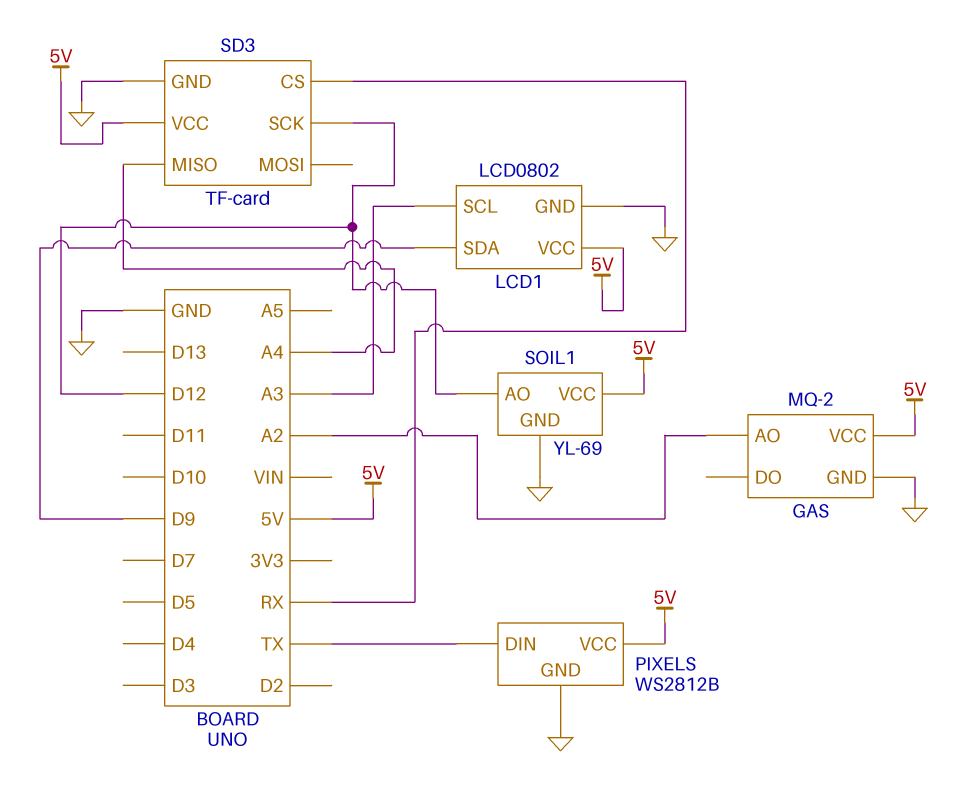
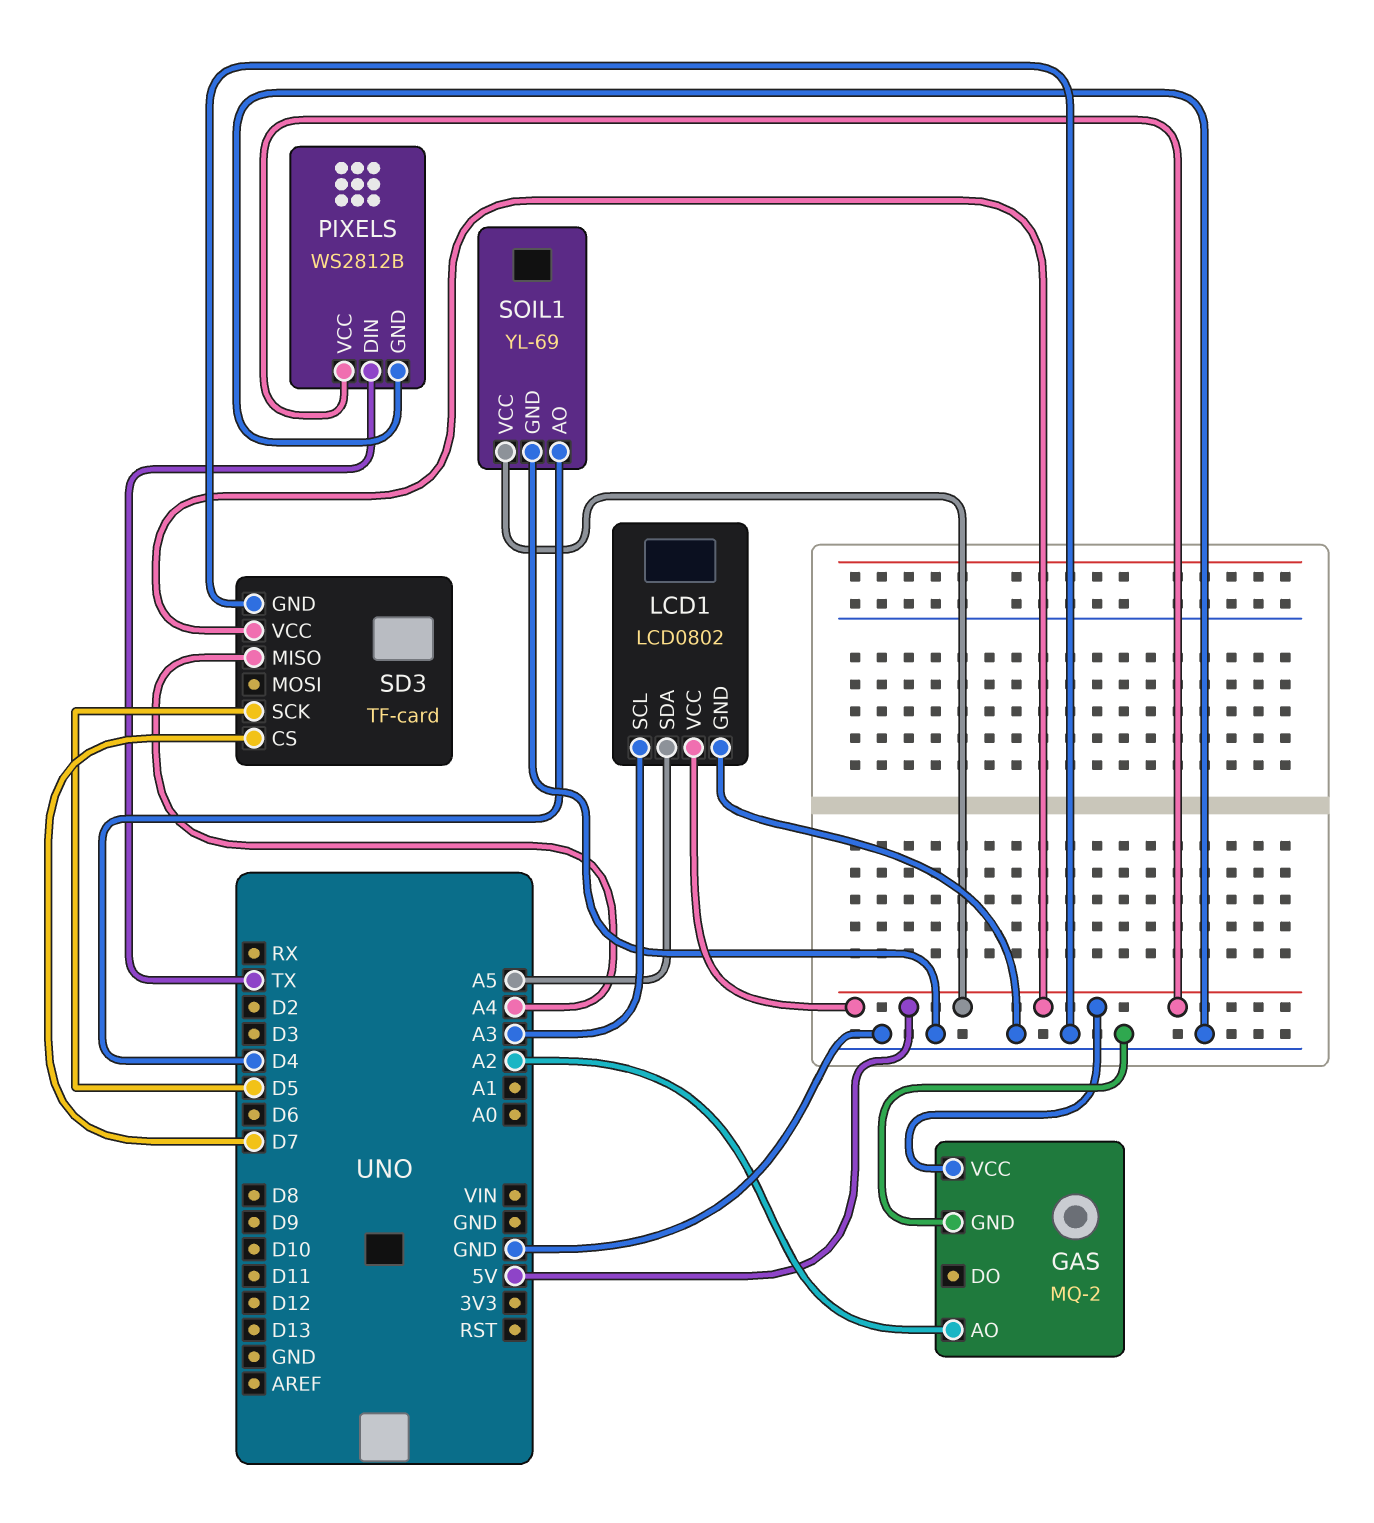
LCD1 pin SDA: D9 -> A5
SD3 pin CS: RX -> D7
SD3 pin SCK: D12 -> D5
SOIL1 pin AO: D12 -> D4

